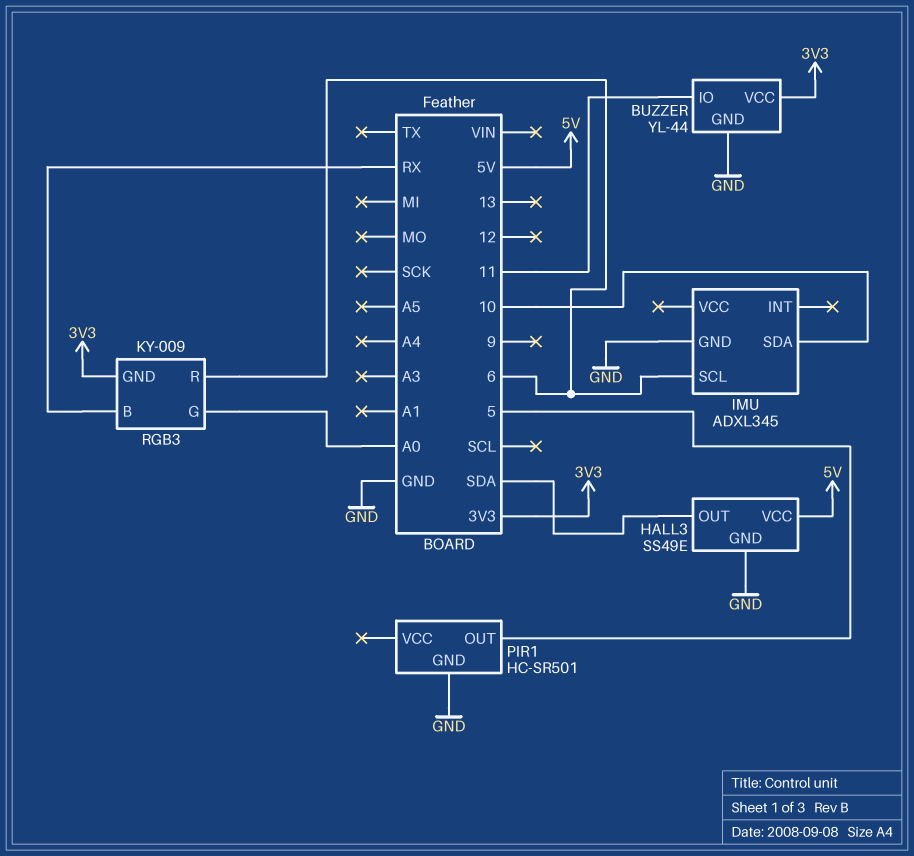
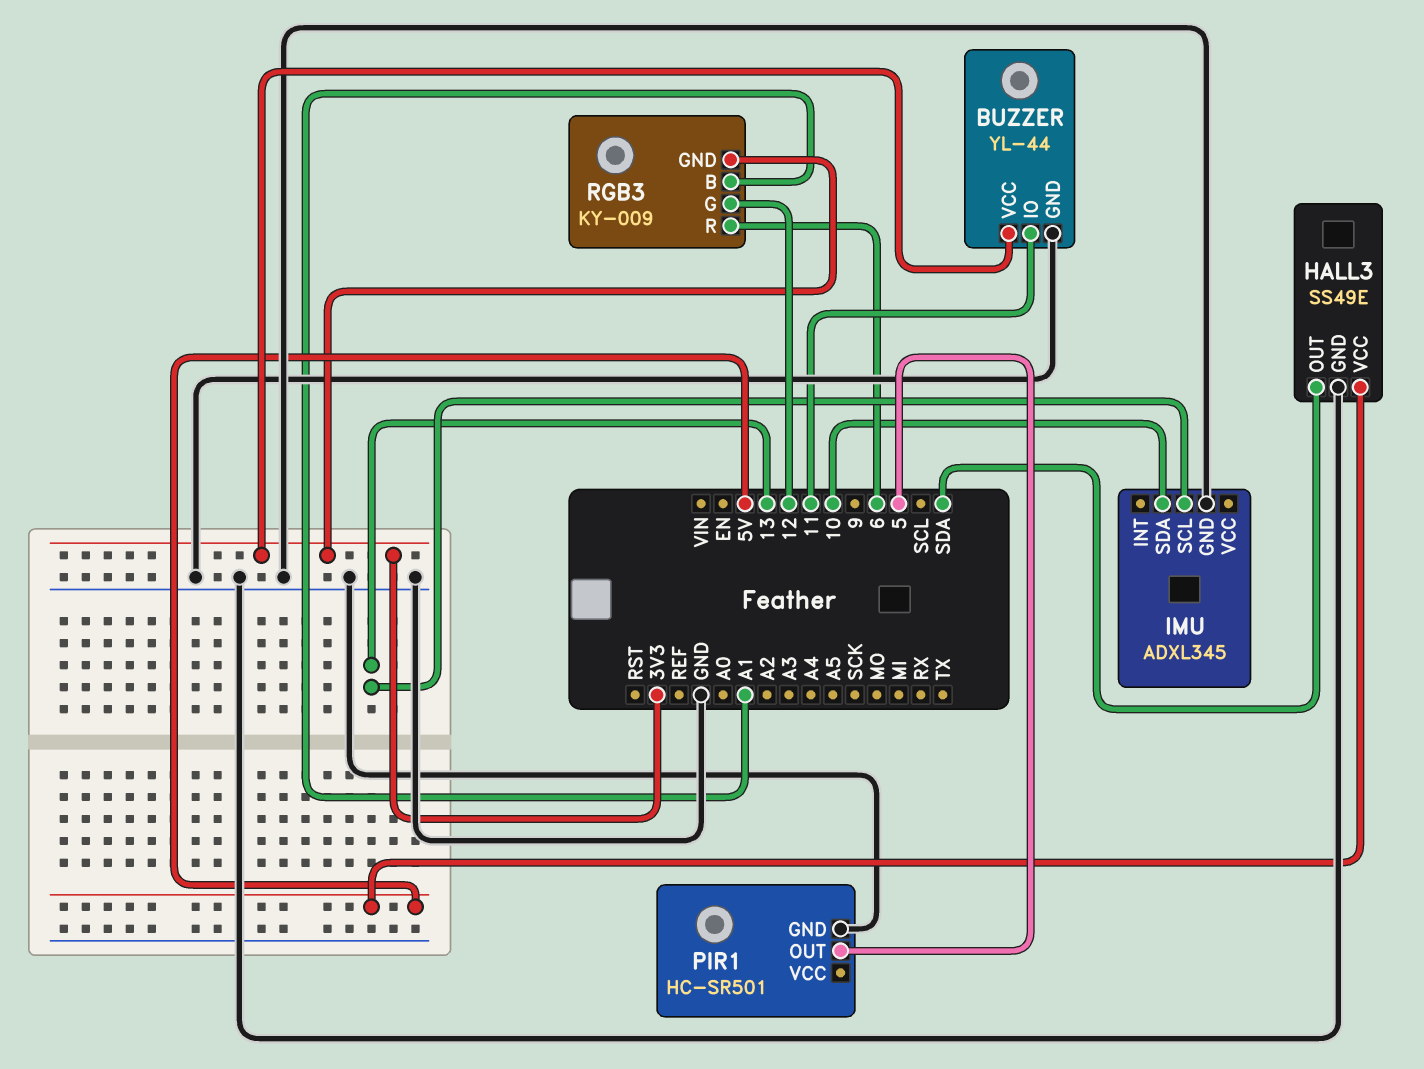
IMU pin SCL: 6 -> 13
RGB3 pin B: RX -> A1
RGB3 pin G: A0 -> 12

